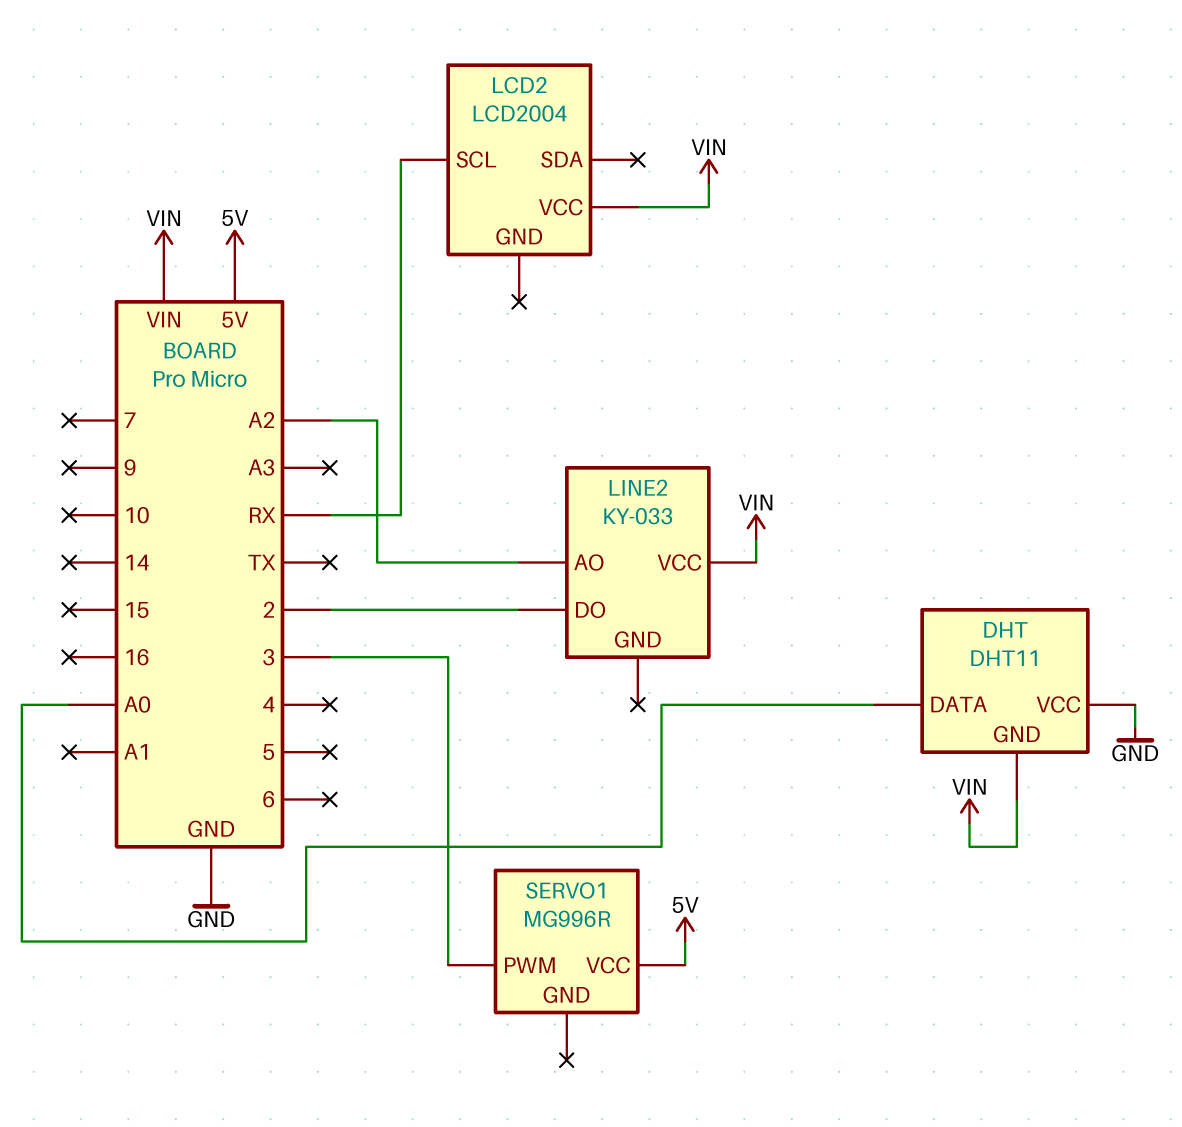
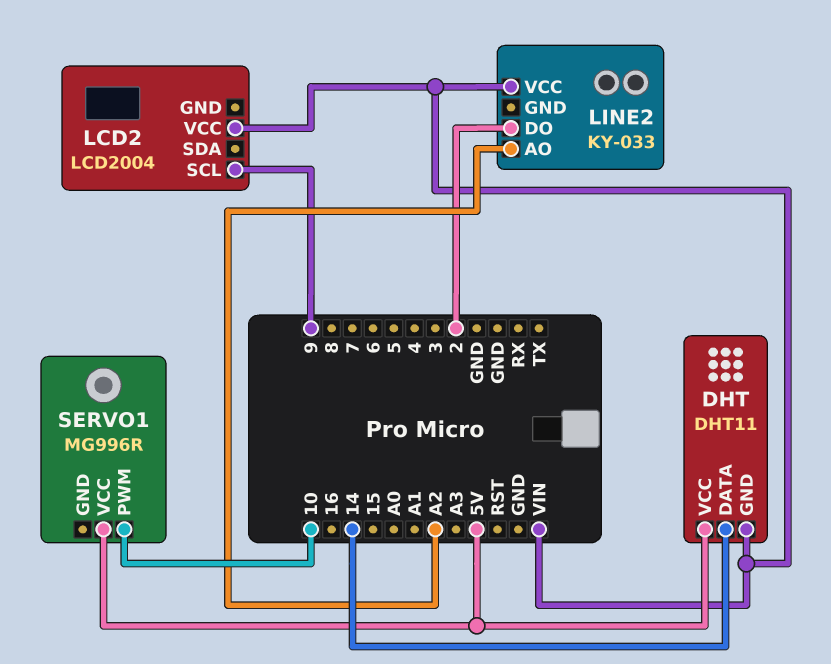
DHT pin DATA: A0 -> 14
DHT pin VCC: GND -> 5V
LCD2 pin SCL: RX -> 9
SERVO1 pin PWM: 3 -> 10

